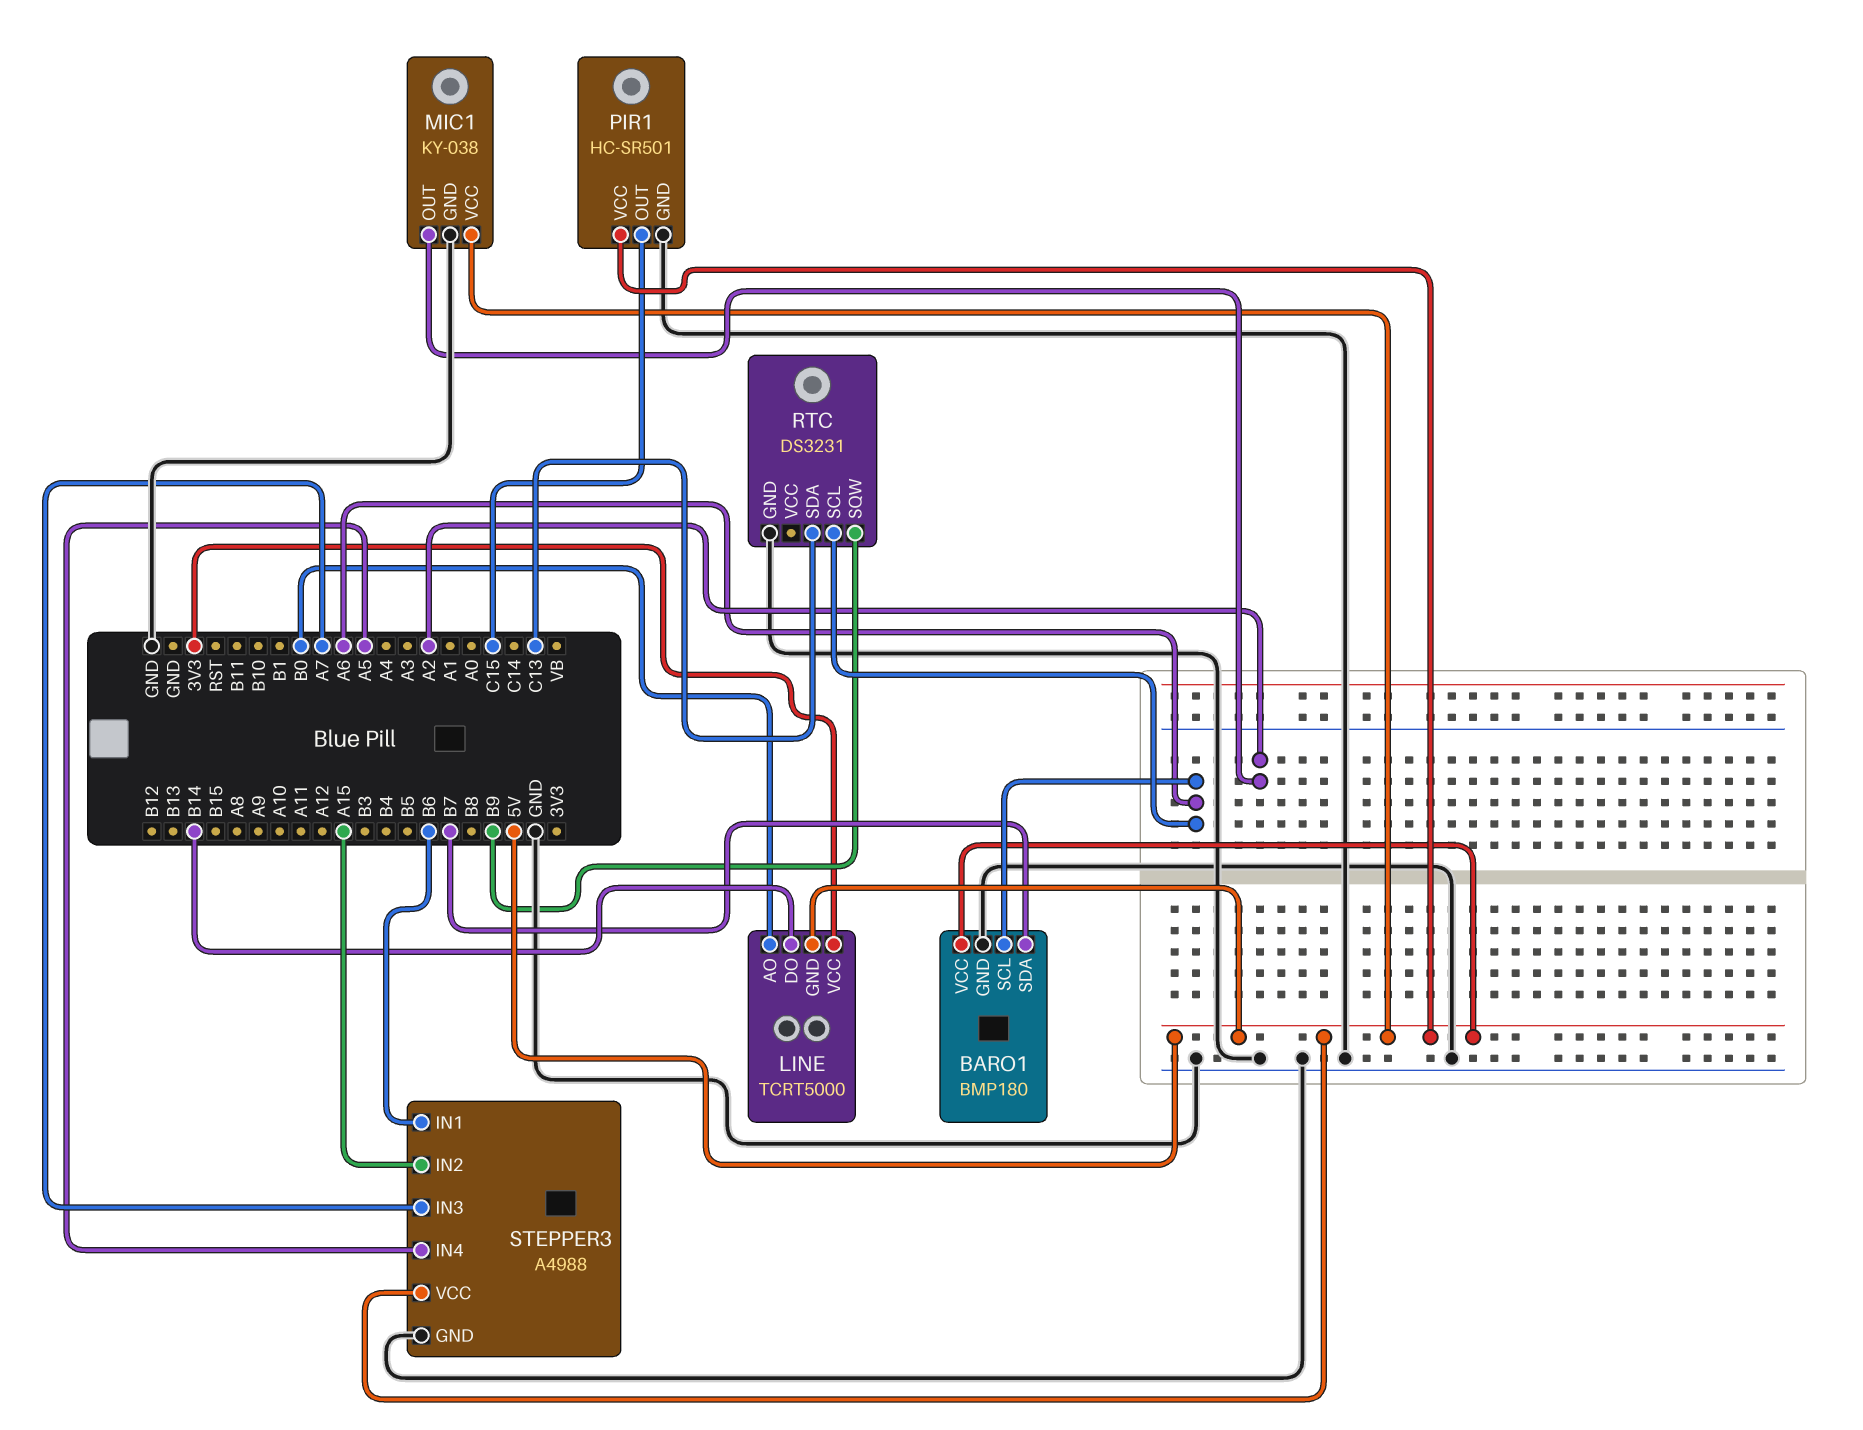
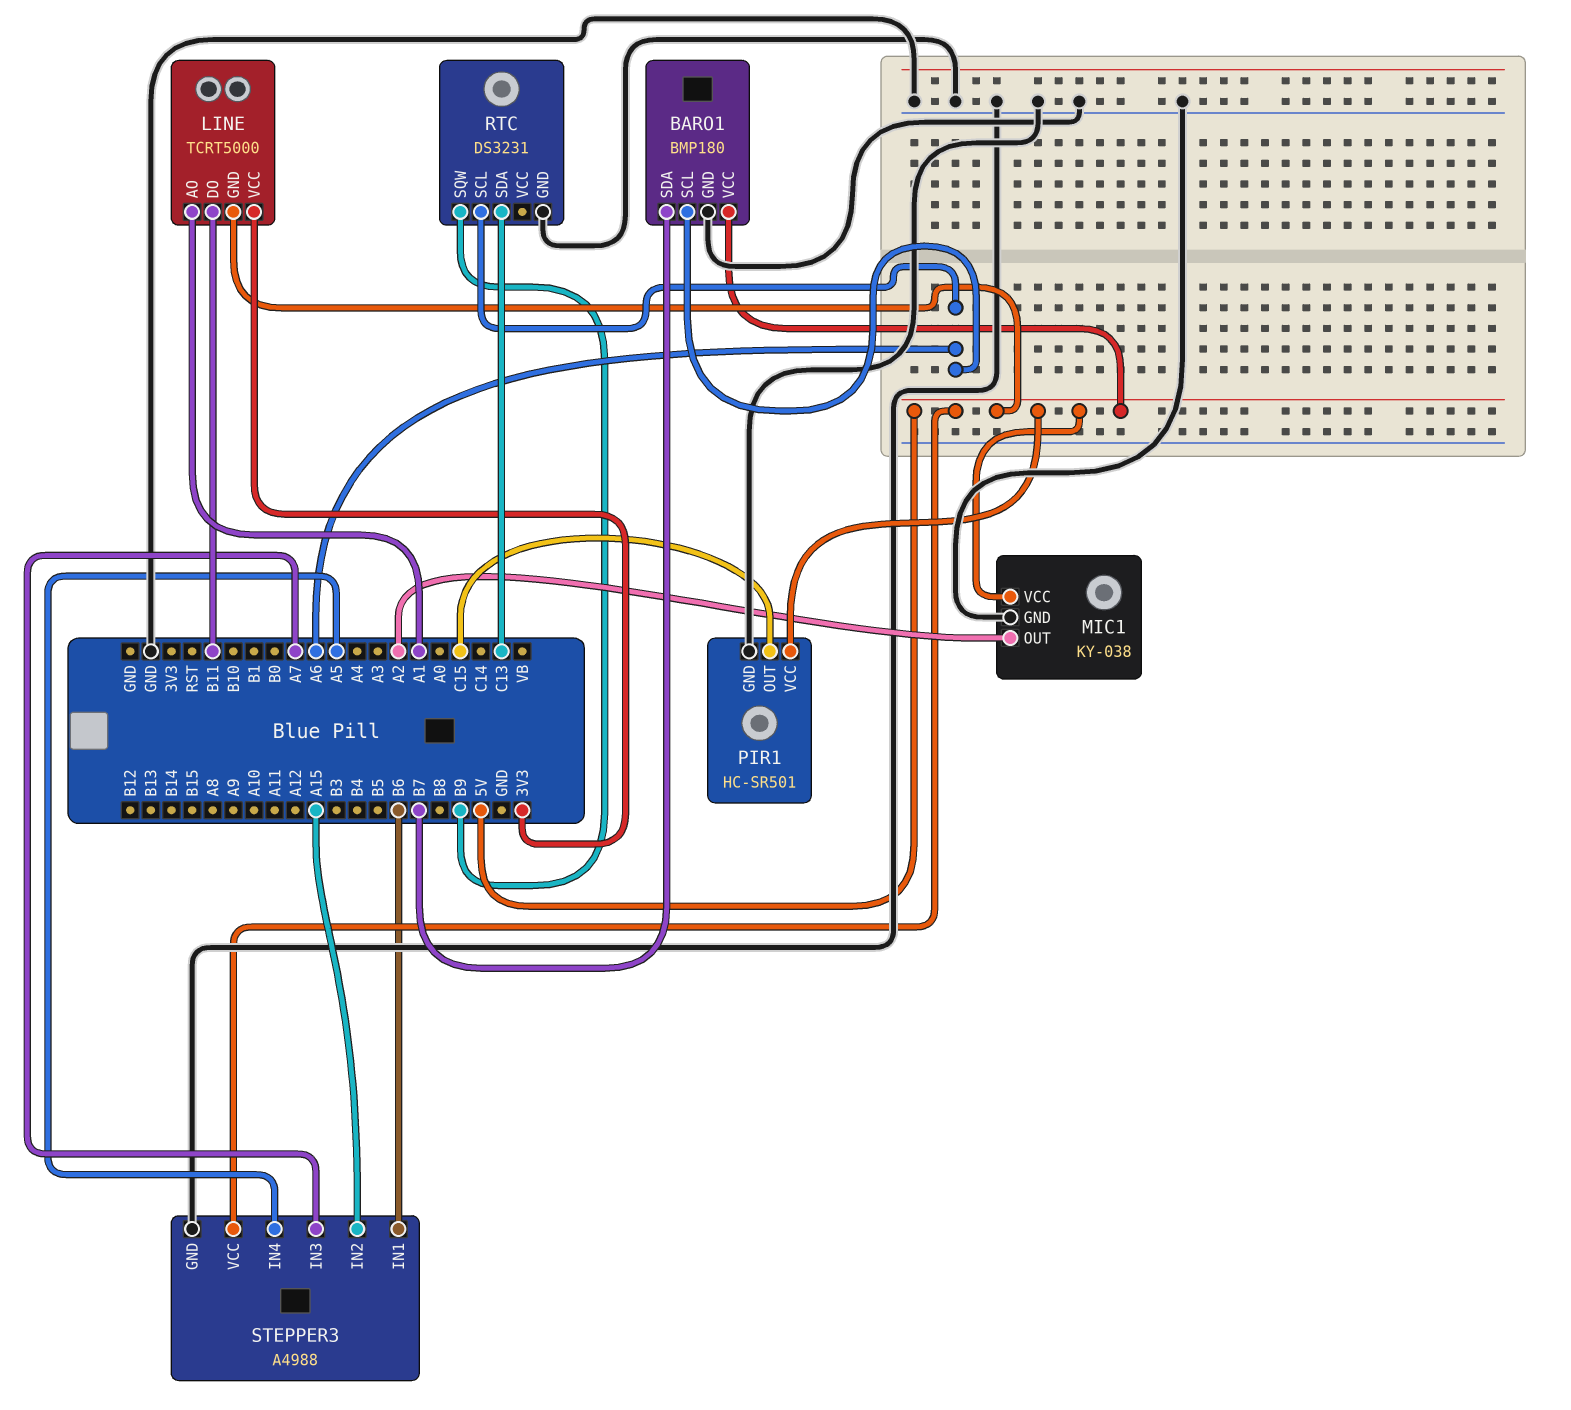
LINE pin AO: B0 -> A1
LINE pin DO: B14 -> B11

